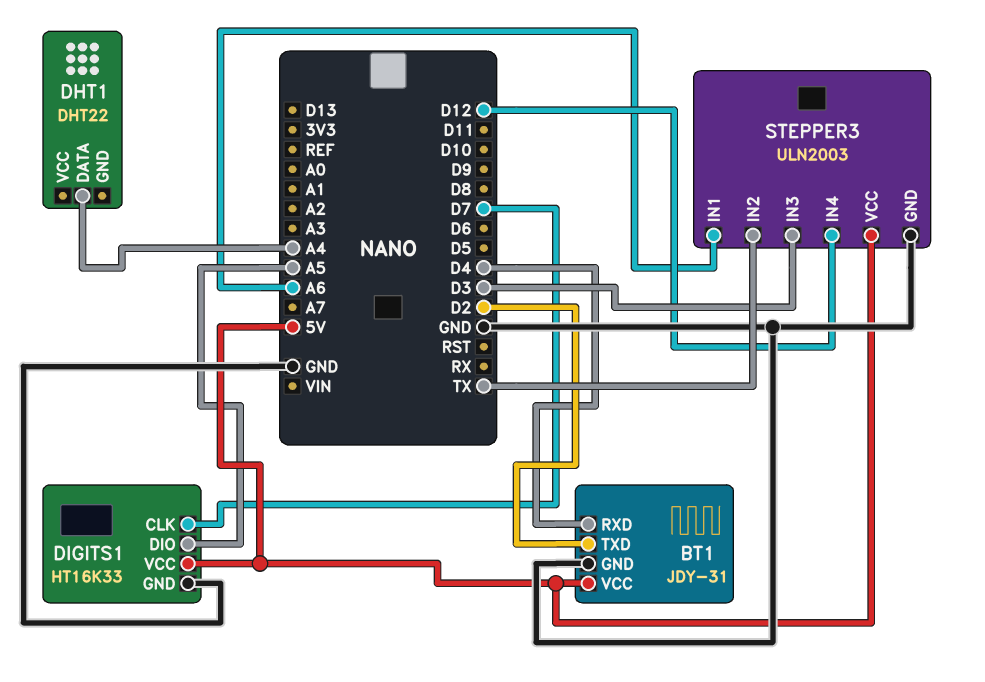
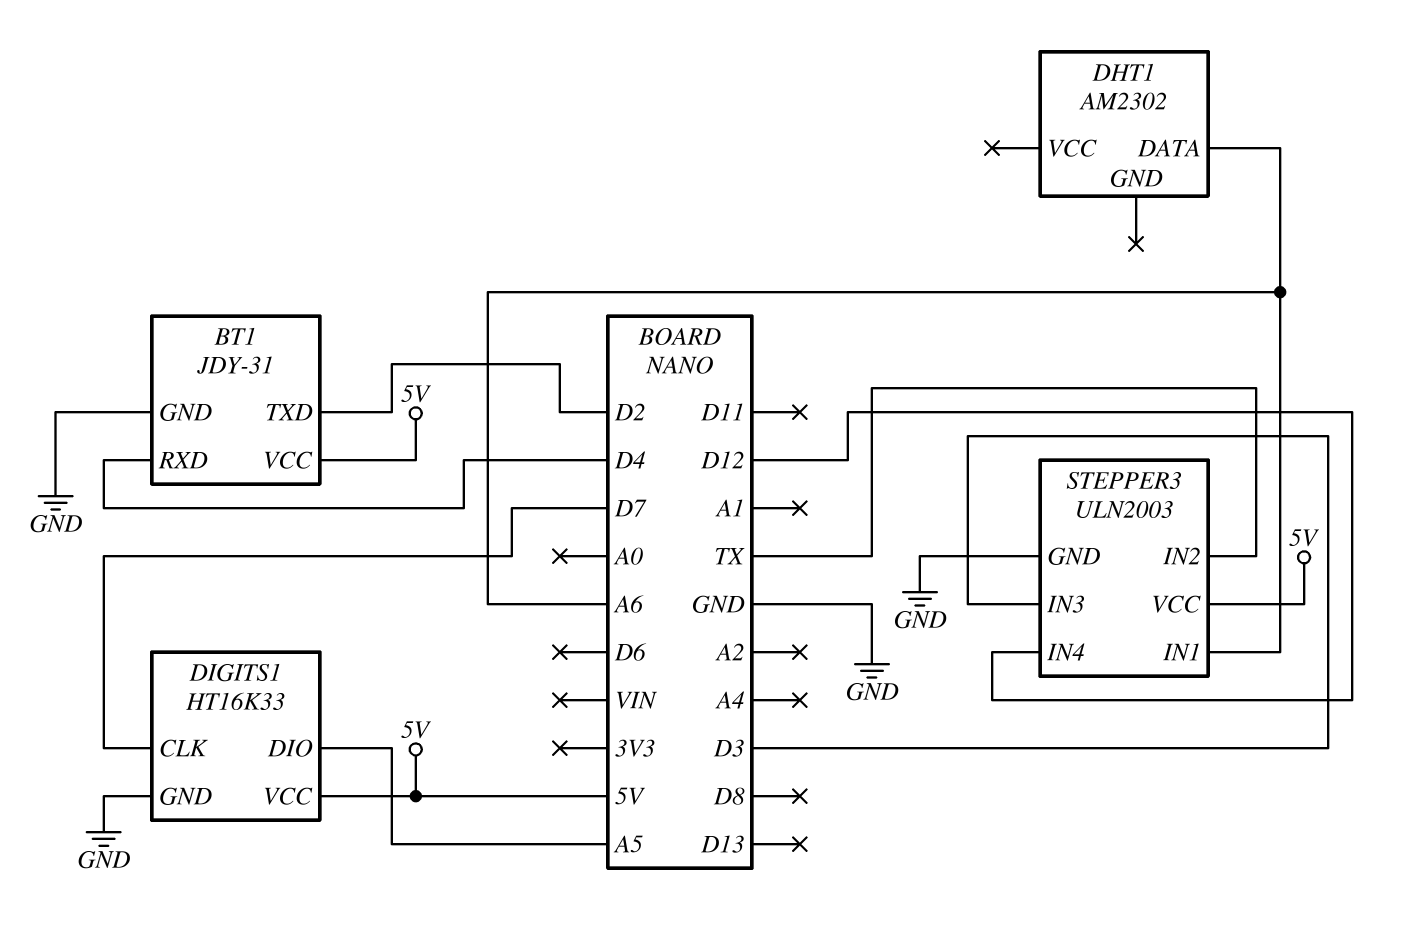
DHT1: DHT22 -> AM2302
DHT1 pin DATA: A4 -> A6

